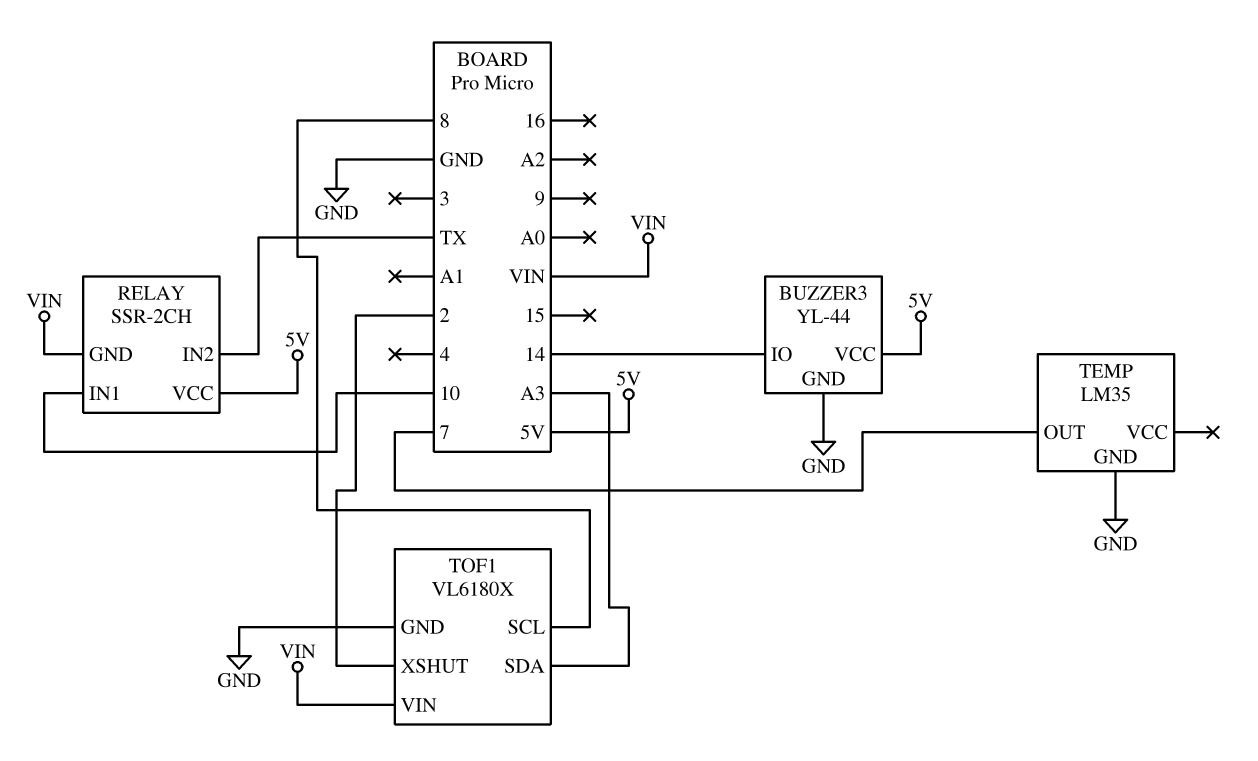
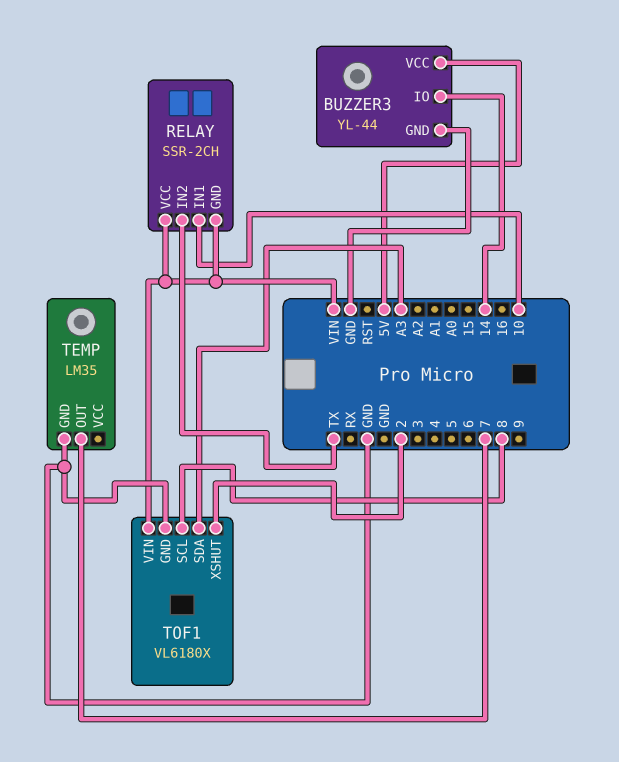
RELAY pin VCC: 5V -> VIN

